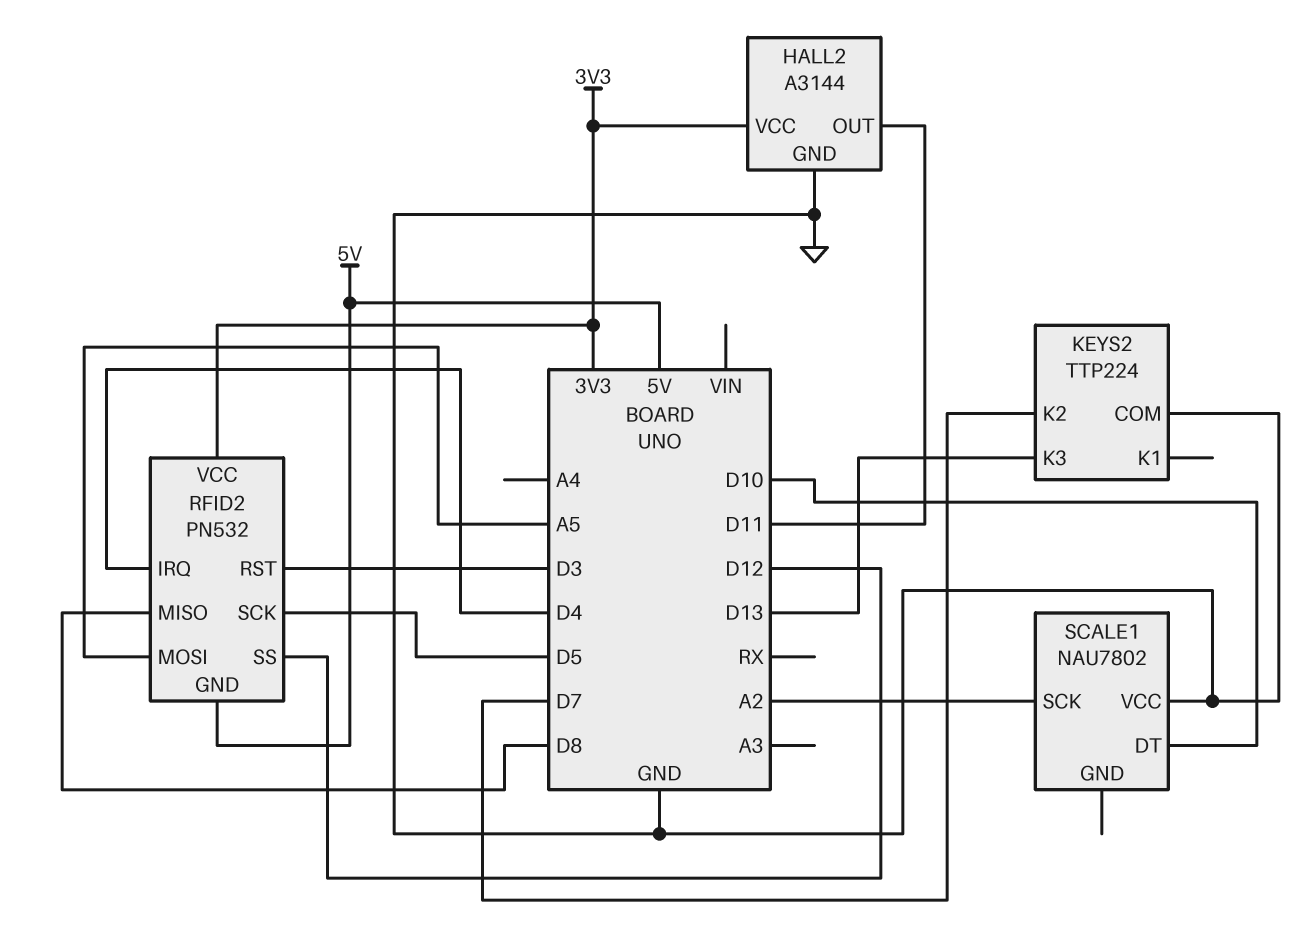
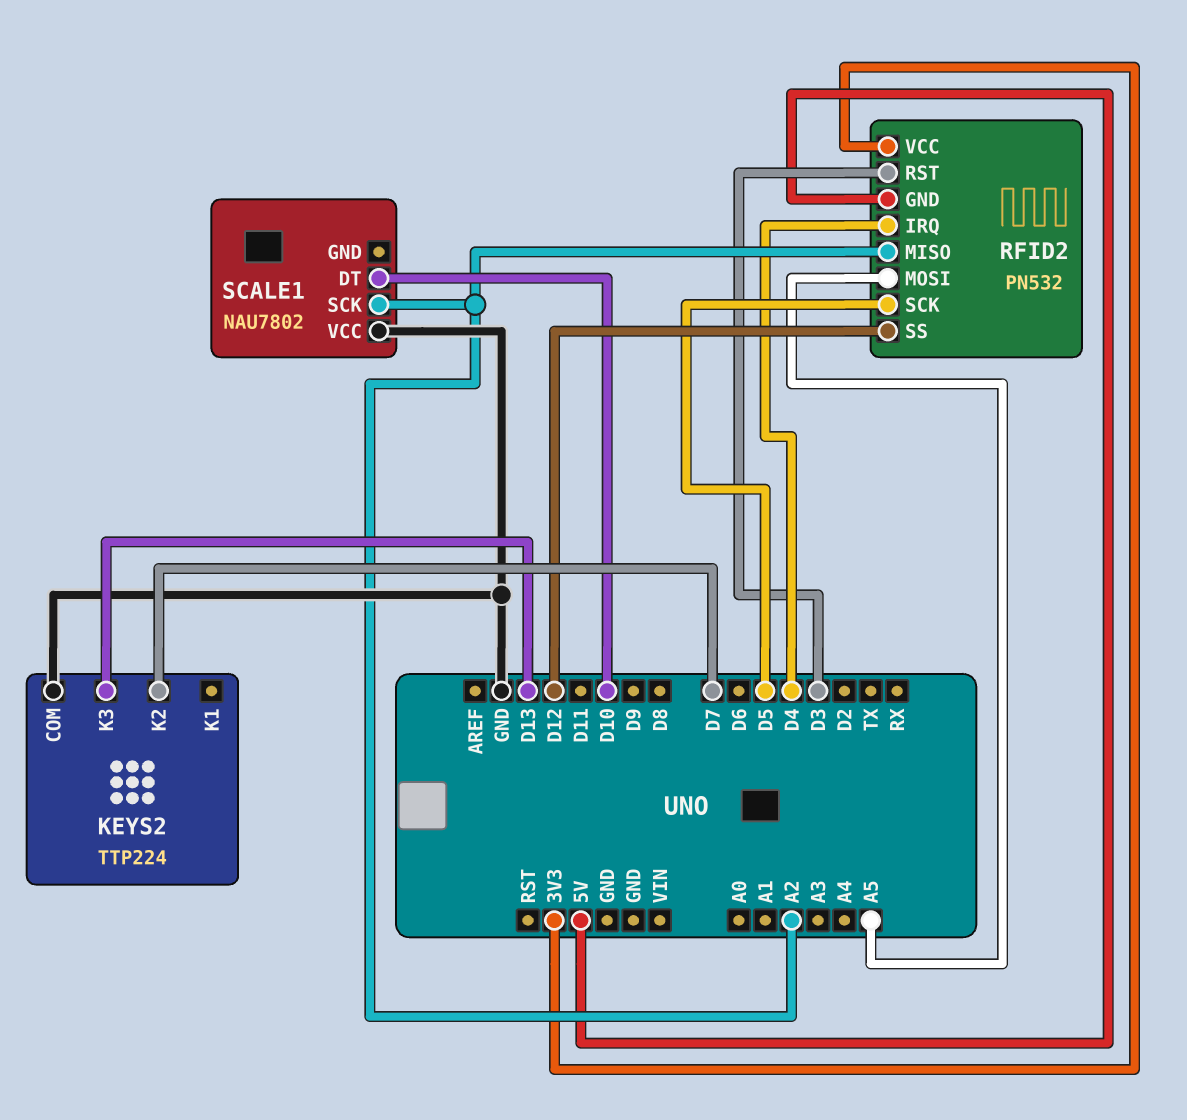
HALL2: A3144 -> none
HALL2 pin GND: GND -> none
HALL2 pin OUT: D11 -> none
HALL2 pin VCC: 3V3 -> none
RFID2 pin MISO: D8 -> A2

